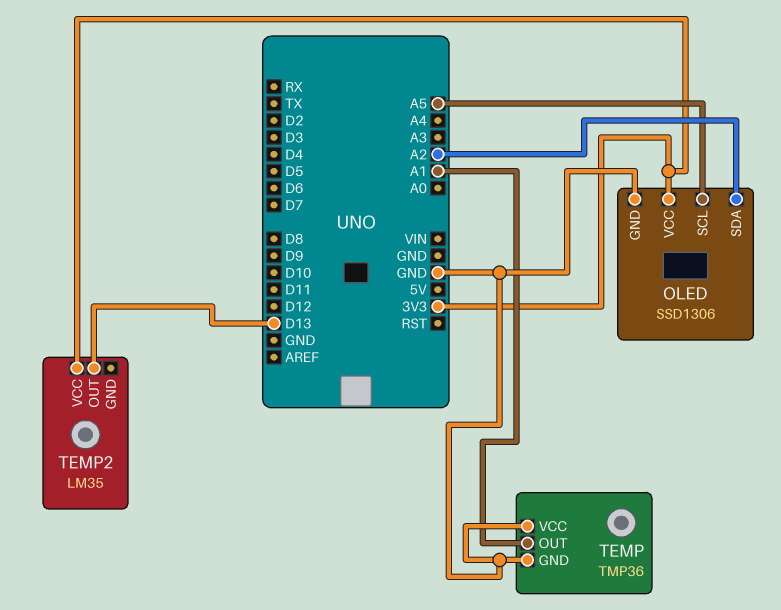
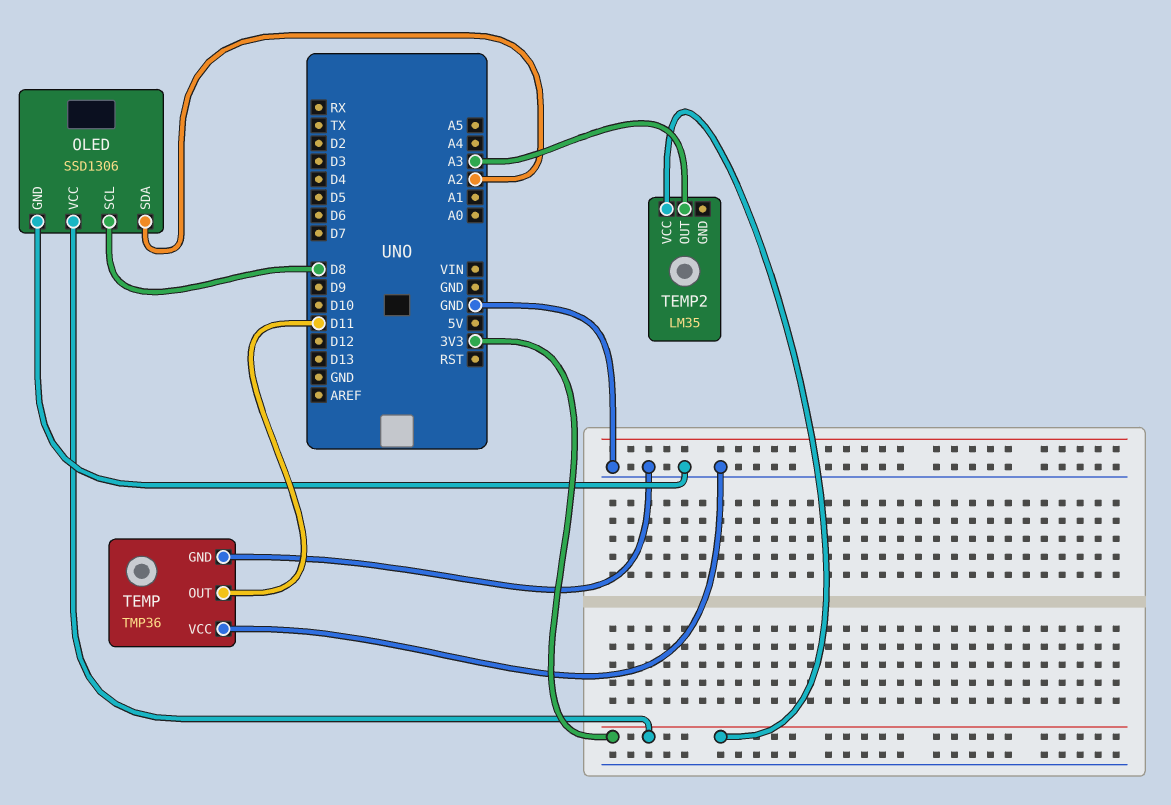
OLED pin SCL: A5 -> D8
TEMP pin OUT: A1 -> D11
TEMP2 pin OUT: D13 -> A3

